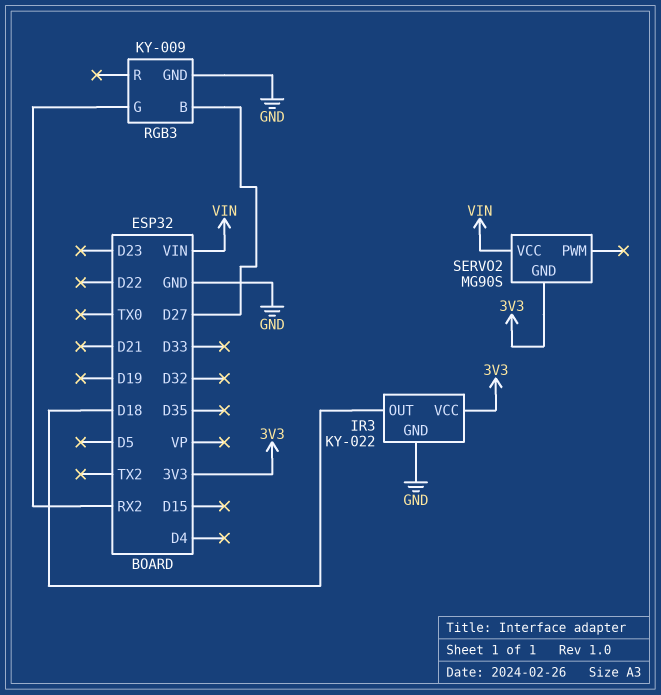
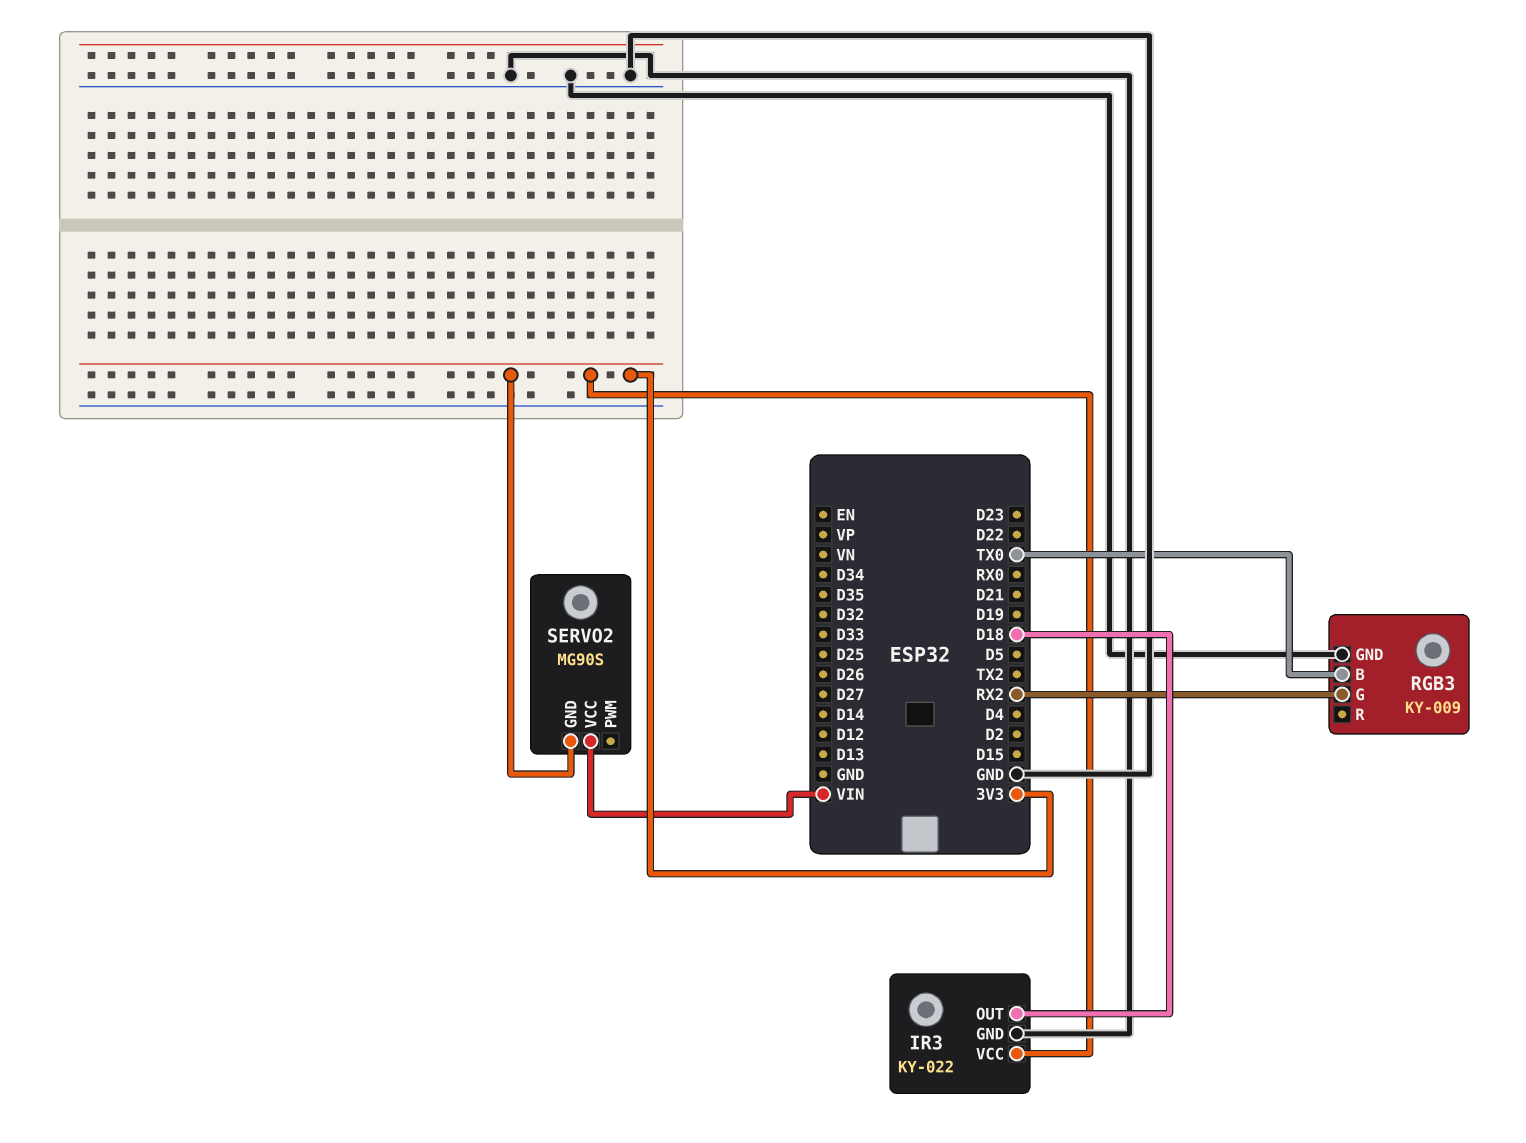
RGB3 pin B: D27 -> TX0

